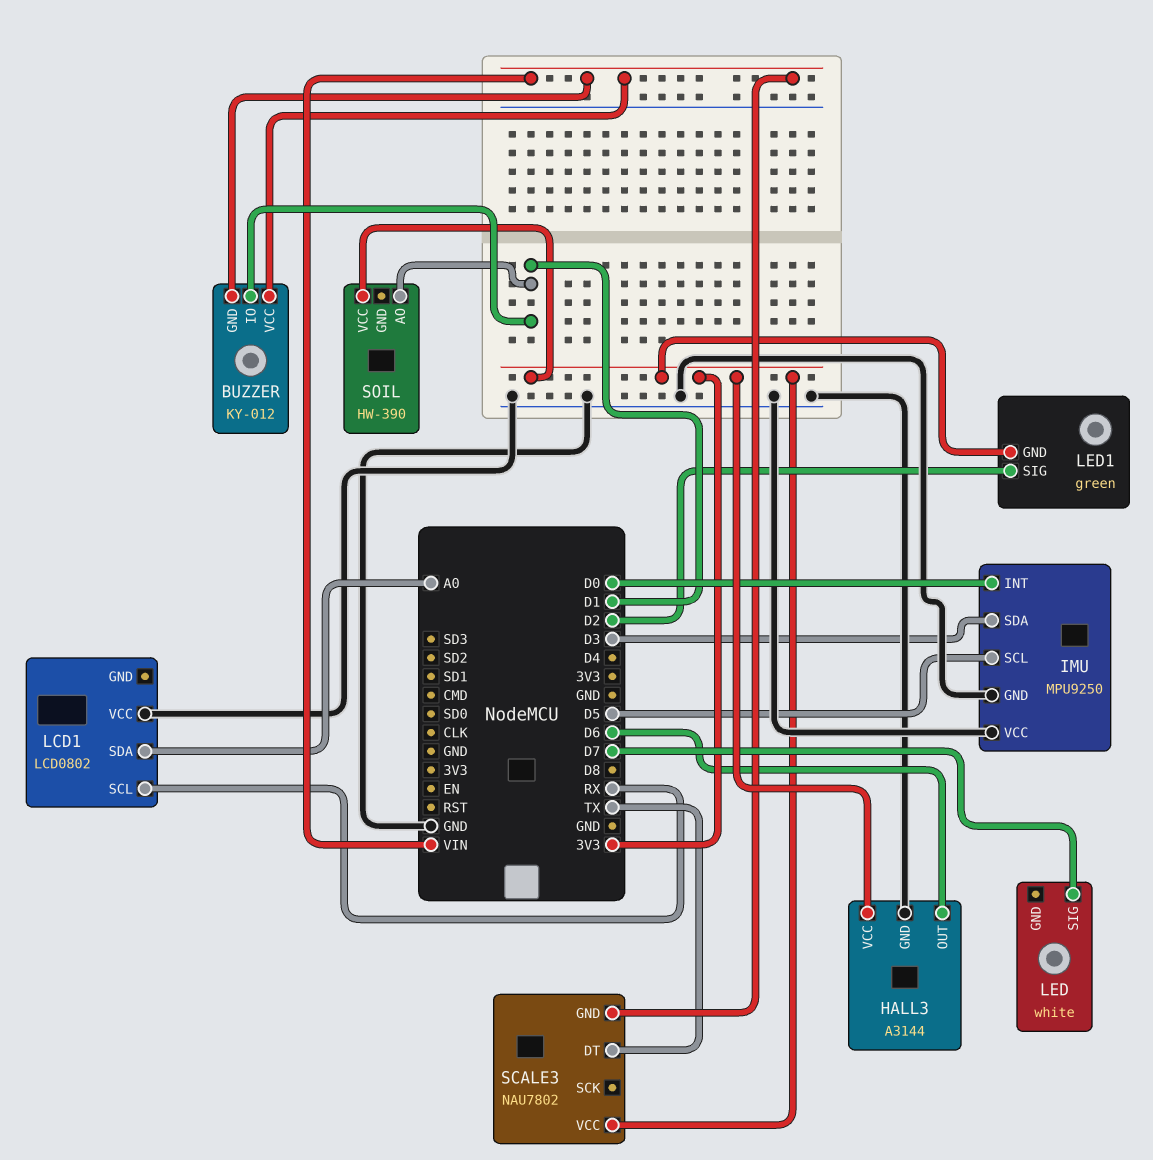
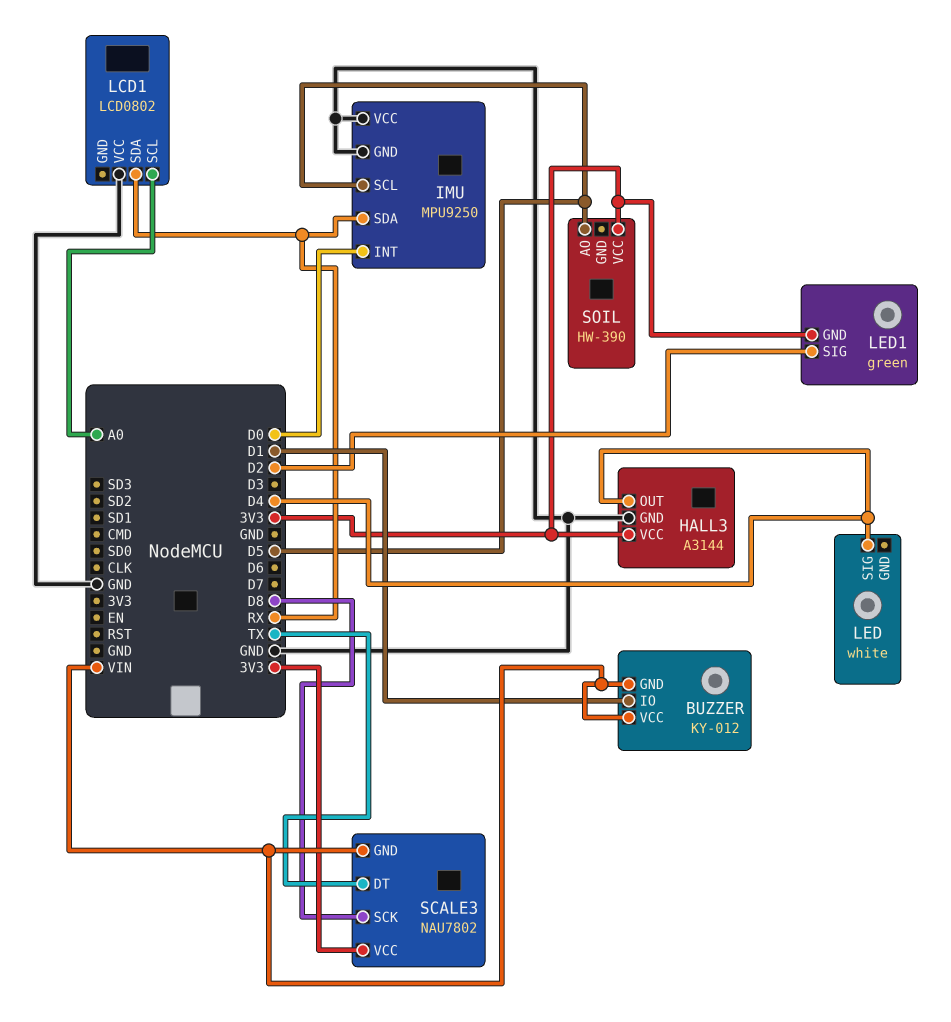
HALL3 pin OUT: D6 -> D4
IMU pin SDA: D3 -> RX
LCD1 pin SCL: RX -> A0
LCD1 pin SDA: A0 -> RX
LED pin SIG: D7 -> D4
SCALE3 pin SCK: none -> D8
SOIL pin AO: D1 -> D5

